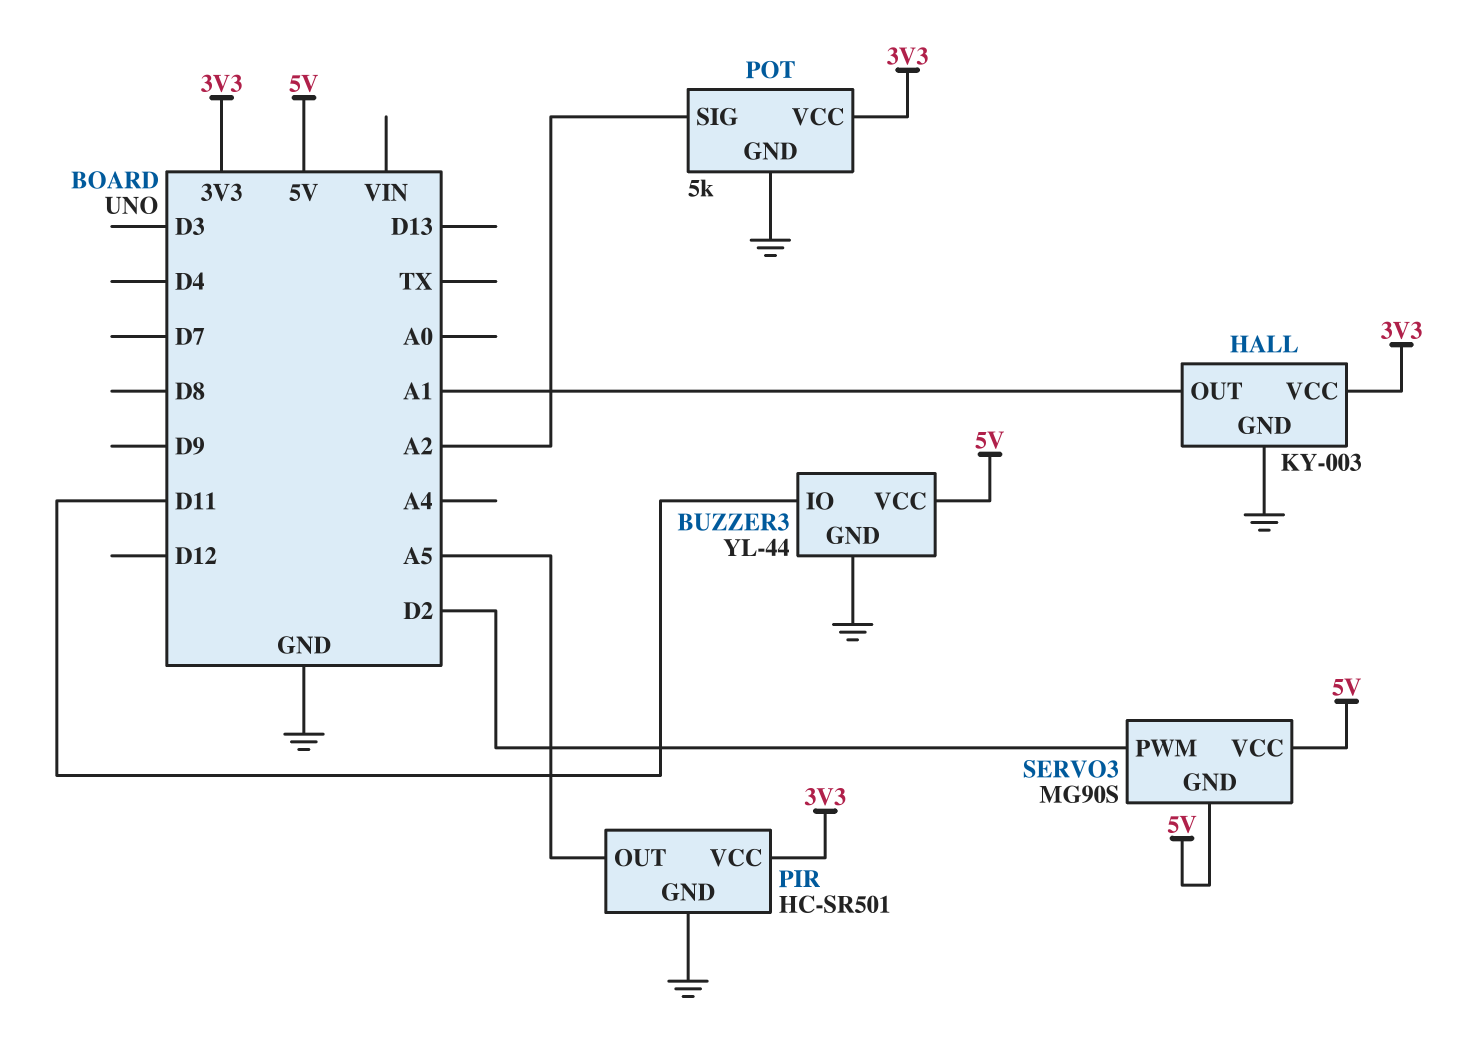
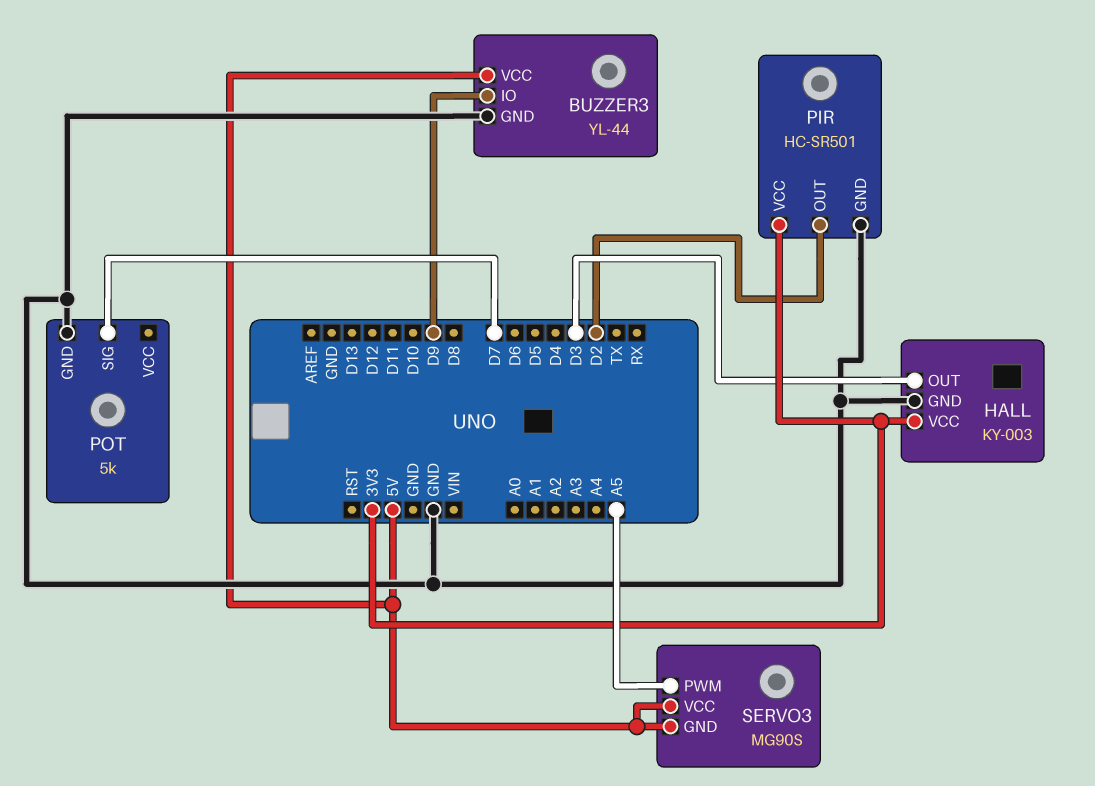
BUZZER3 pin IO: D11 -> D9
HALL pin OUT: A1 -> D3
PIR pin OUT: A5 -> D2
POT pin SIG: A2 -> D7
POT pin VCC: 3V3 -> none
SERVO3 pin PWM: D2 -> A5

